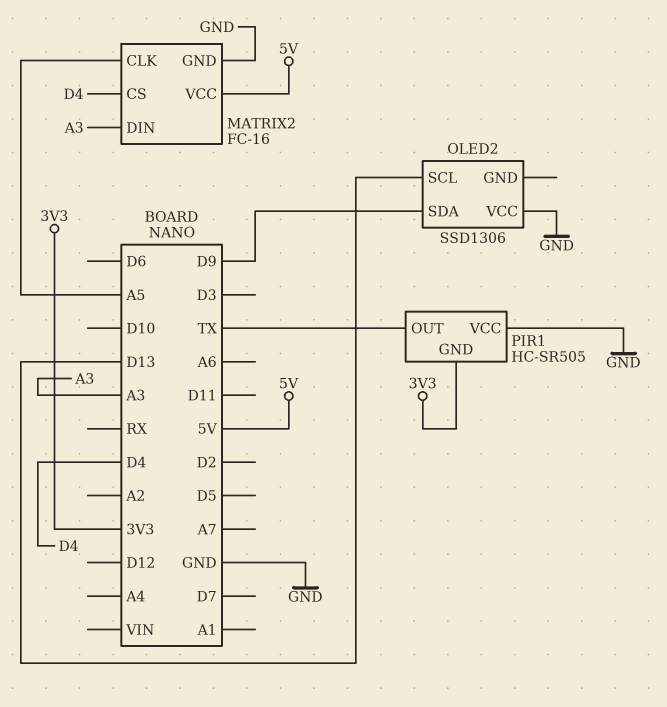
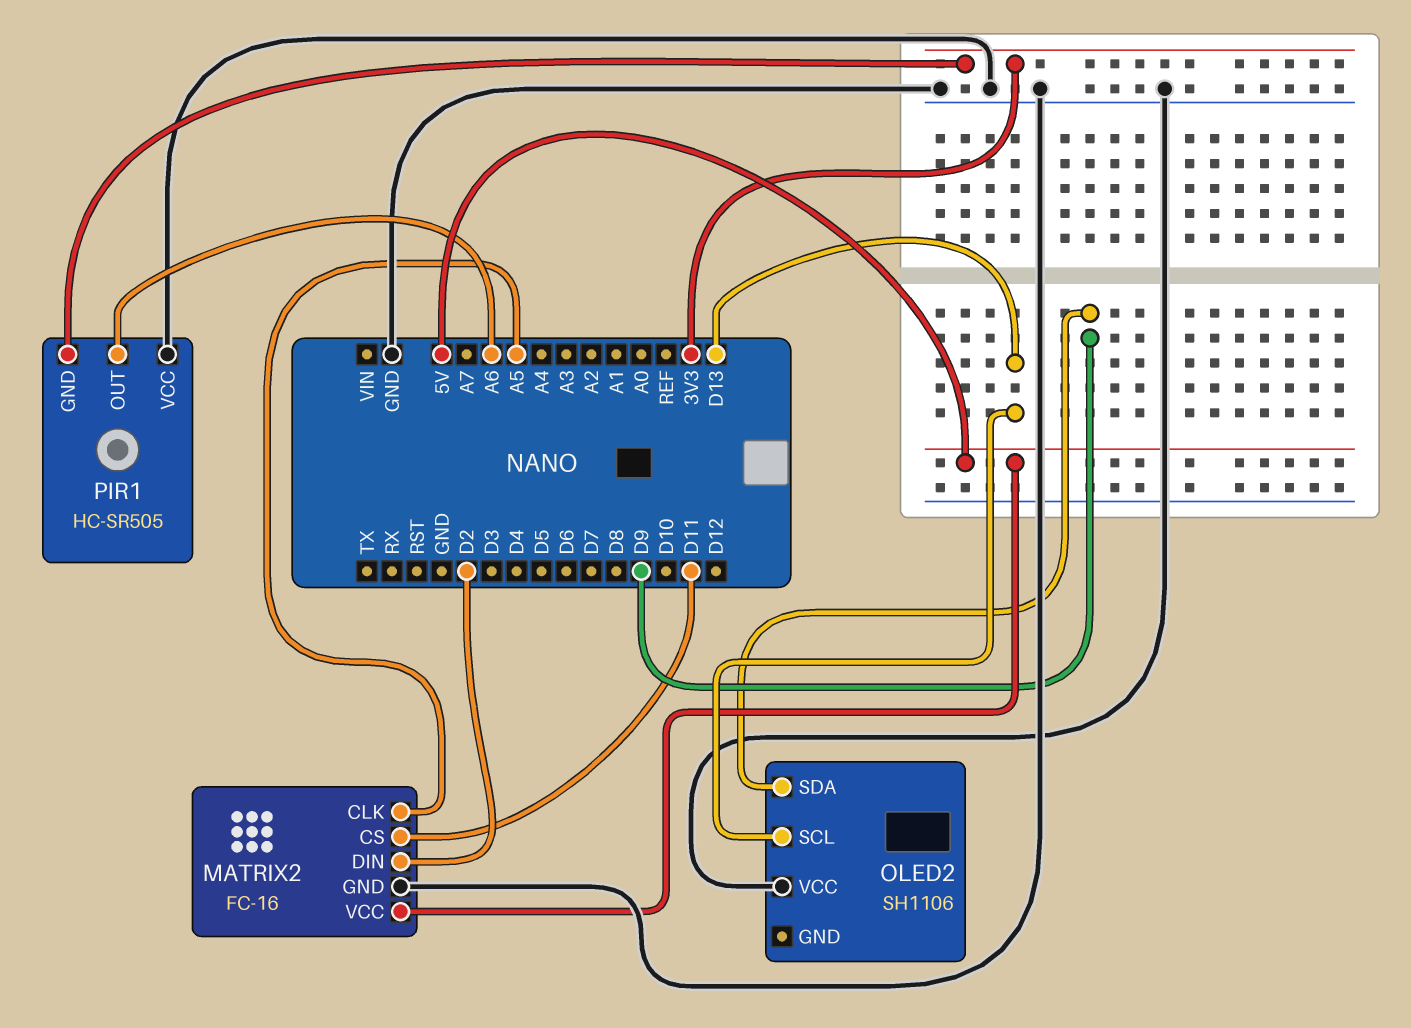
MATRIX2 pin CS: D4 -> D11
MATRIX2 pin DIN: A3 -> D2
OLED2: SSD1306 -> SH1106
PIR1 pin OUT: TX -> A6

